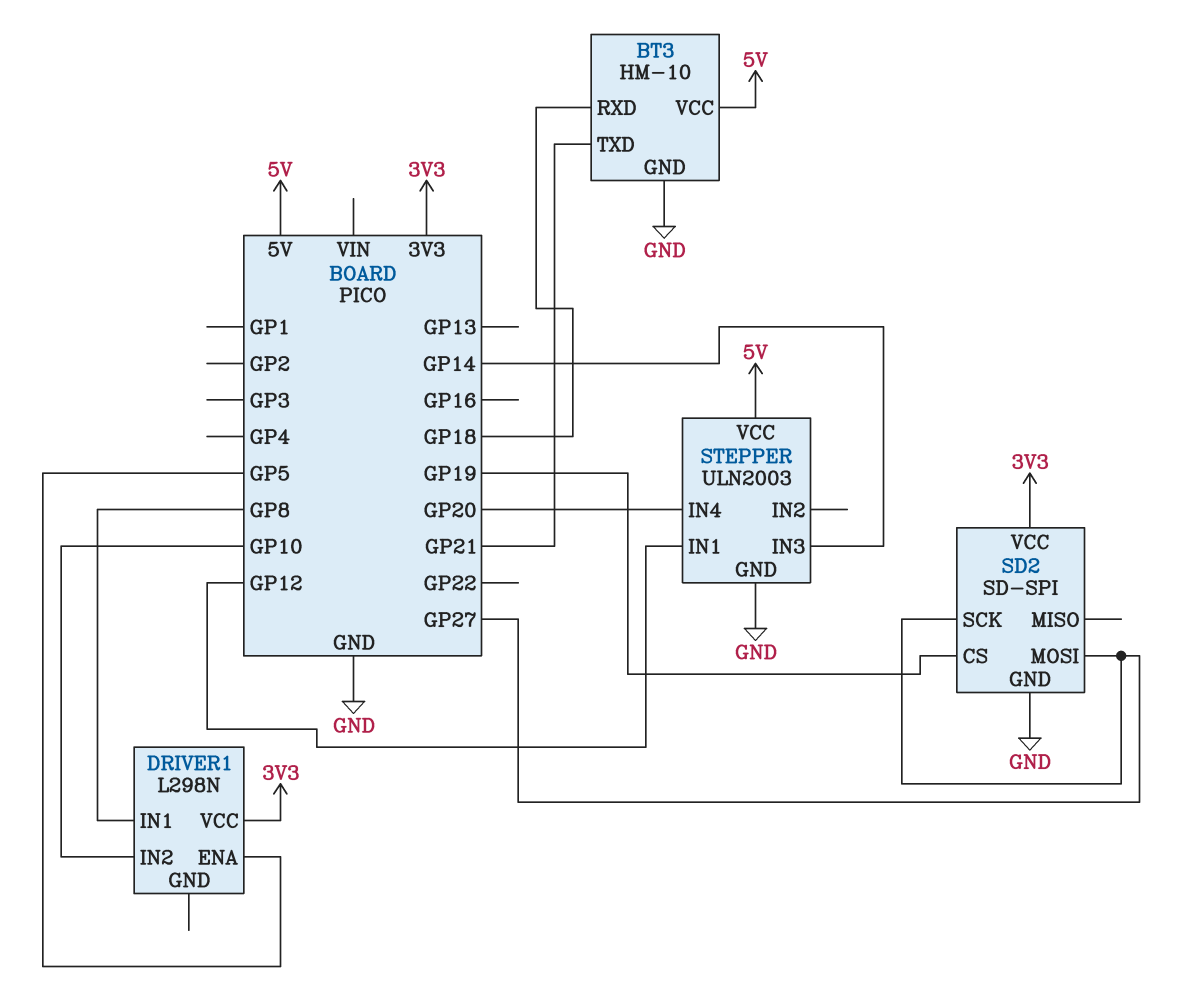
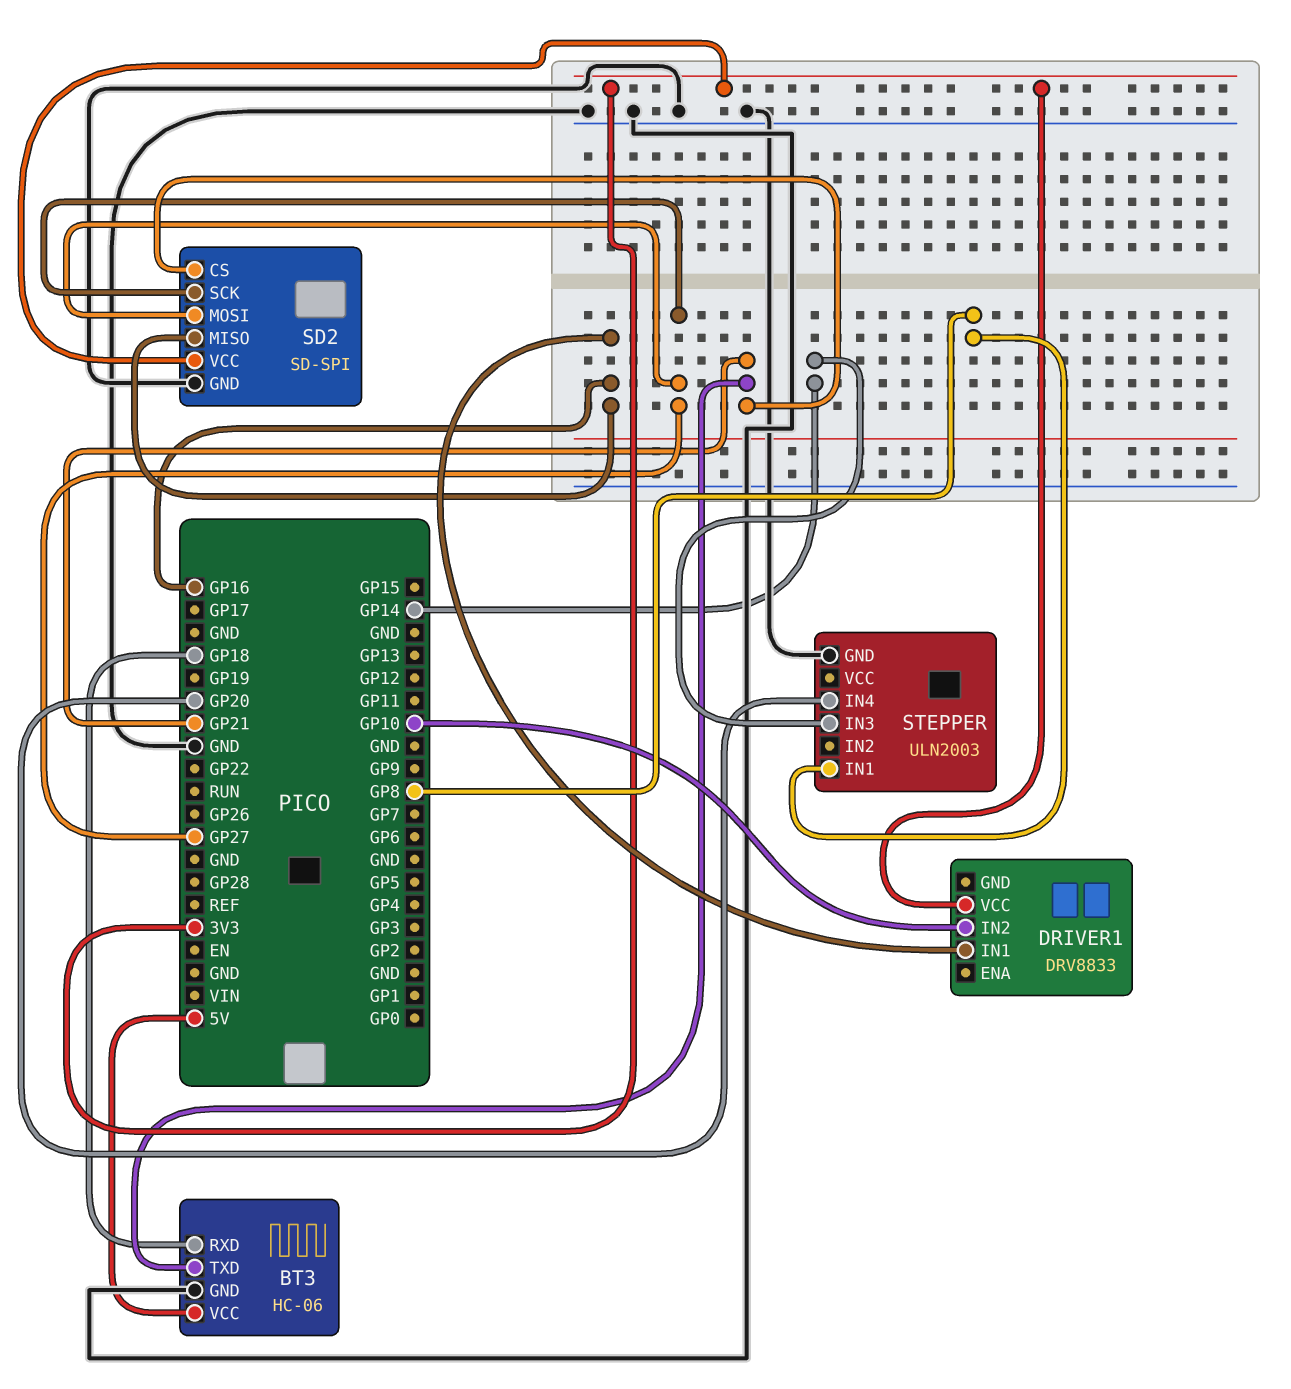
BT3: HM-10 -> HC-06
DRIVER1: L298N -> DRV8833
DRIVER1 pin ENA: GP5 -> none
DRIVER1 pin IN1: GP8 -> GP16
SD2 pin CS: GP19 -> GP21
SD2 pin MISO: none -> GP16
STEPPER pin IN1: GP12 -> GP8
STEPPER pin VCC: 5V -> none

